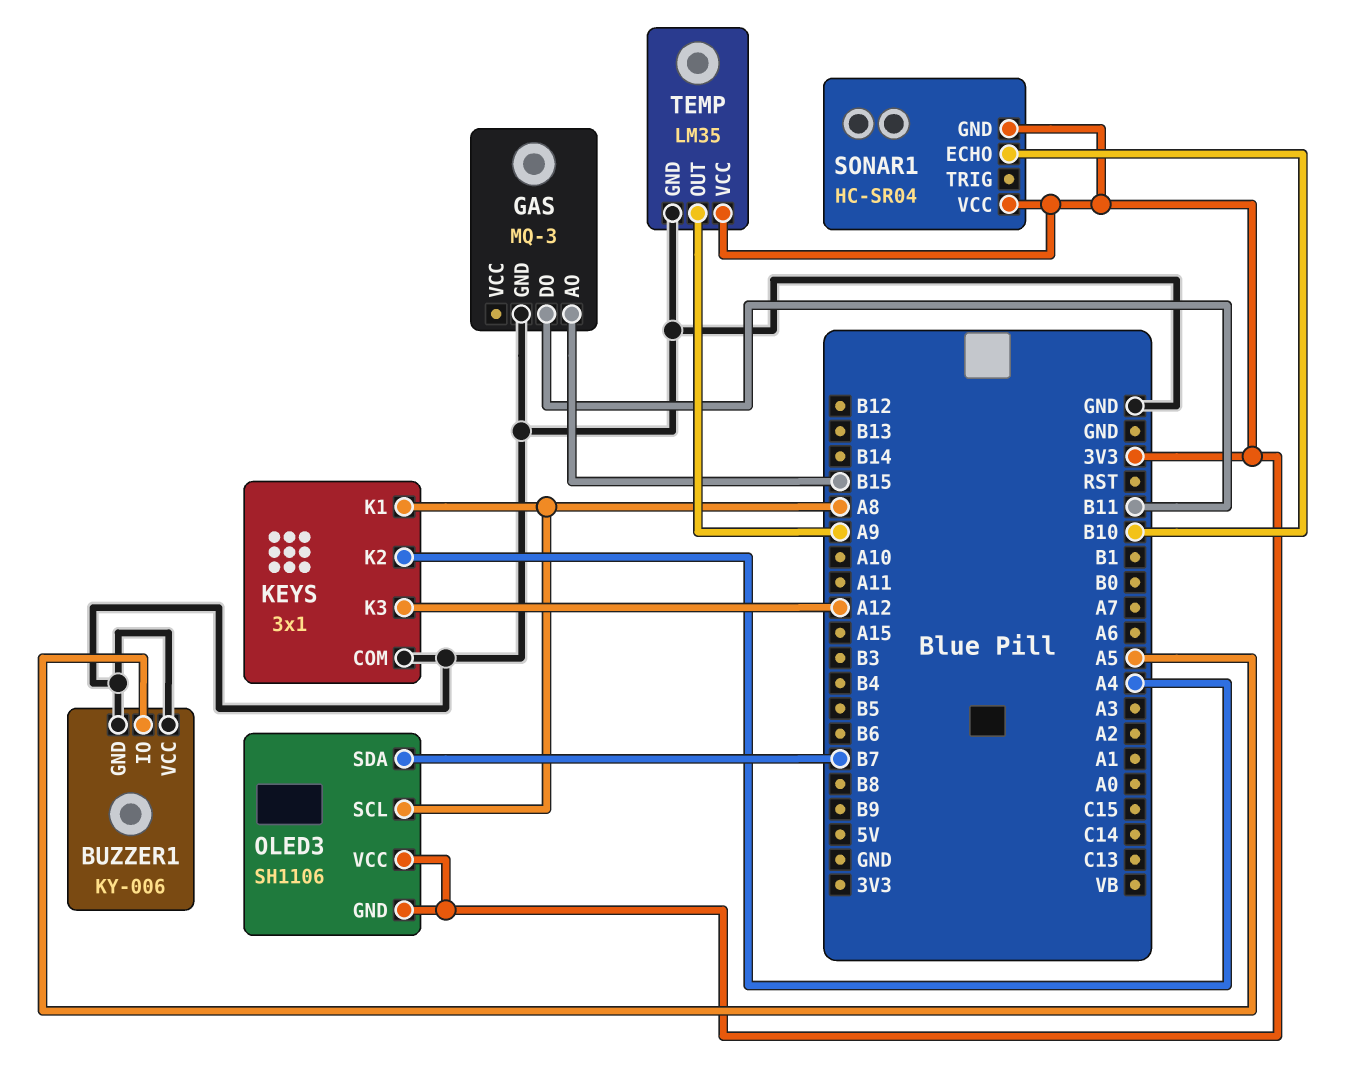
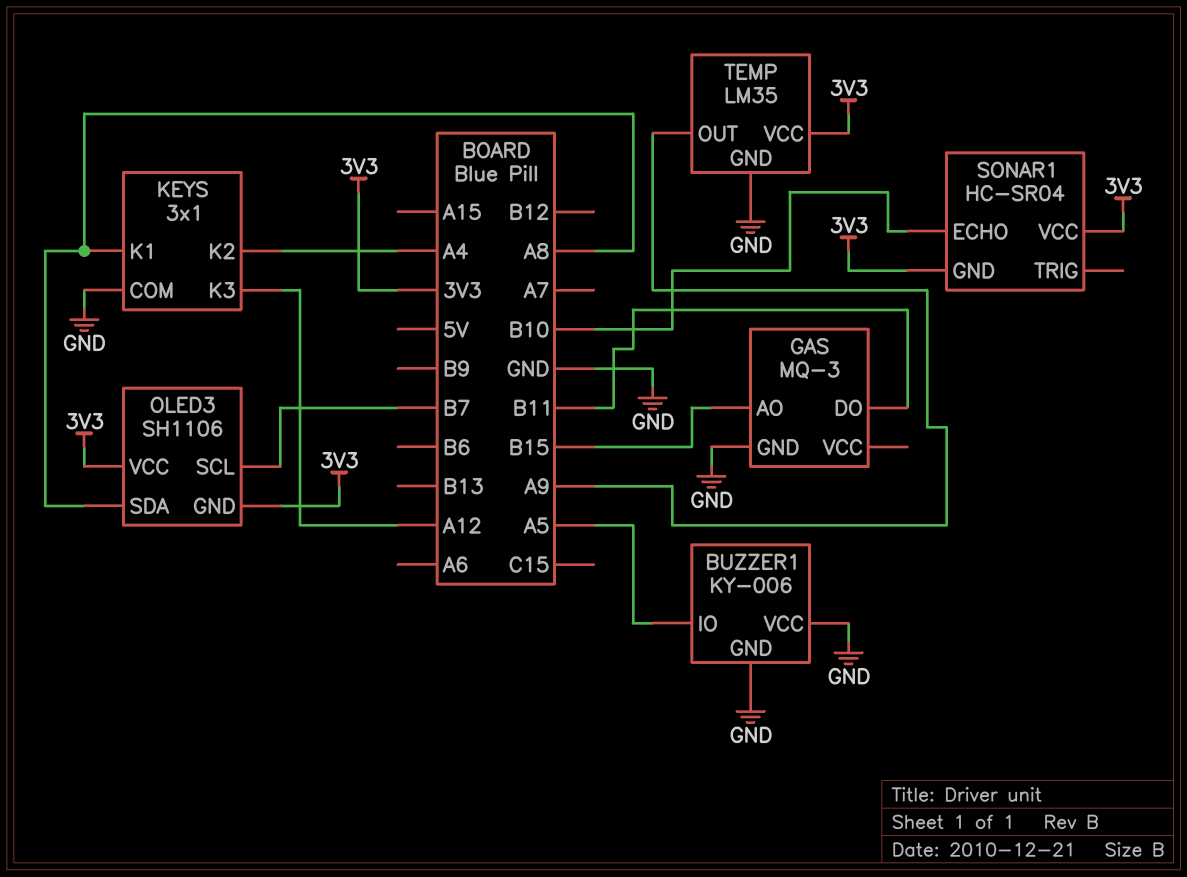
OLED3 pin SCL: A8 -> B7
OLED3 pin SDA: B7 -> A8

